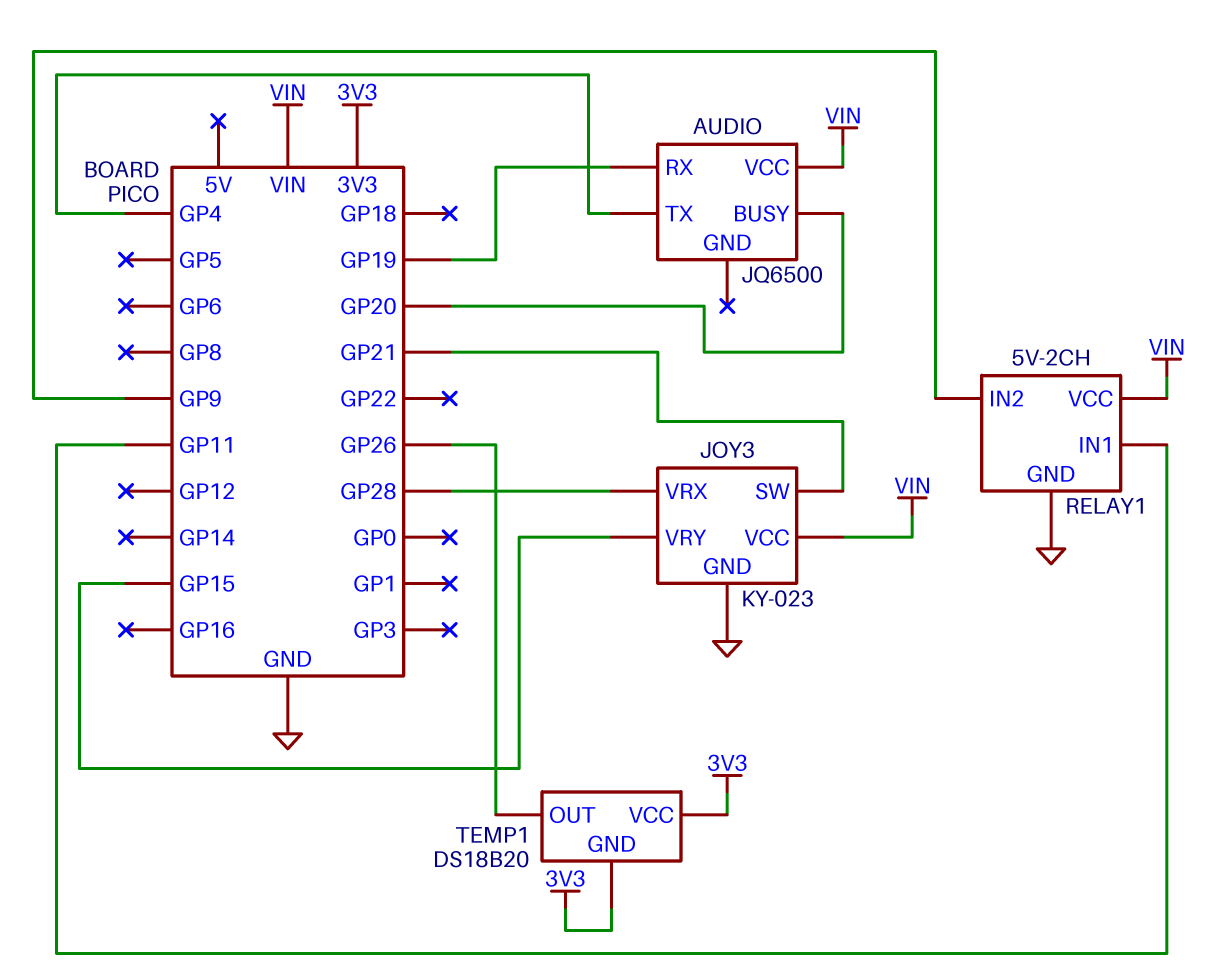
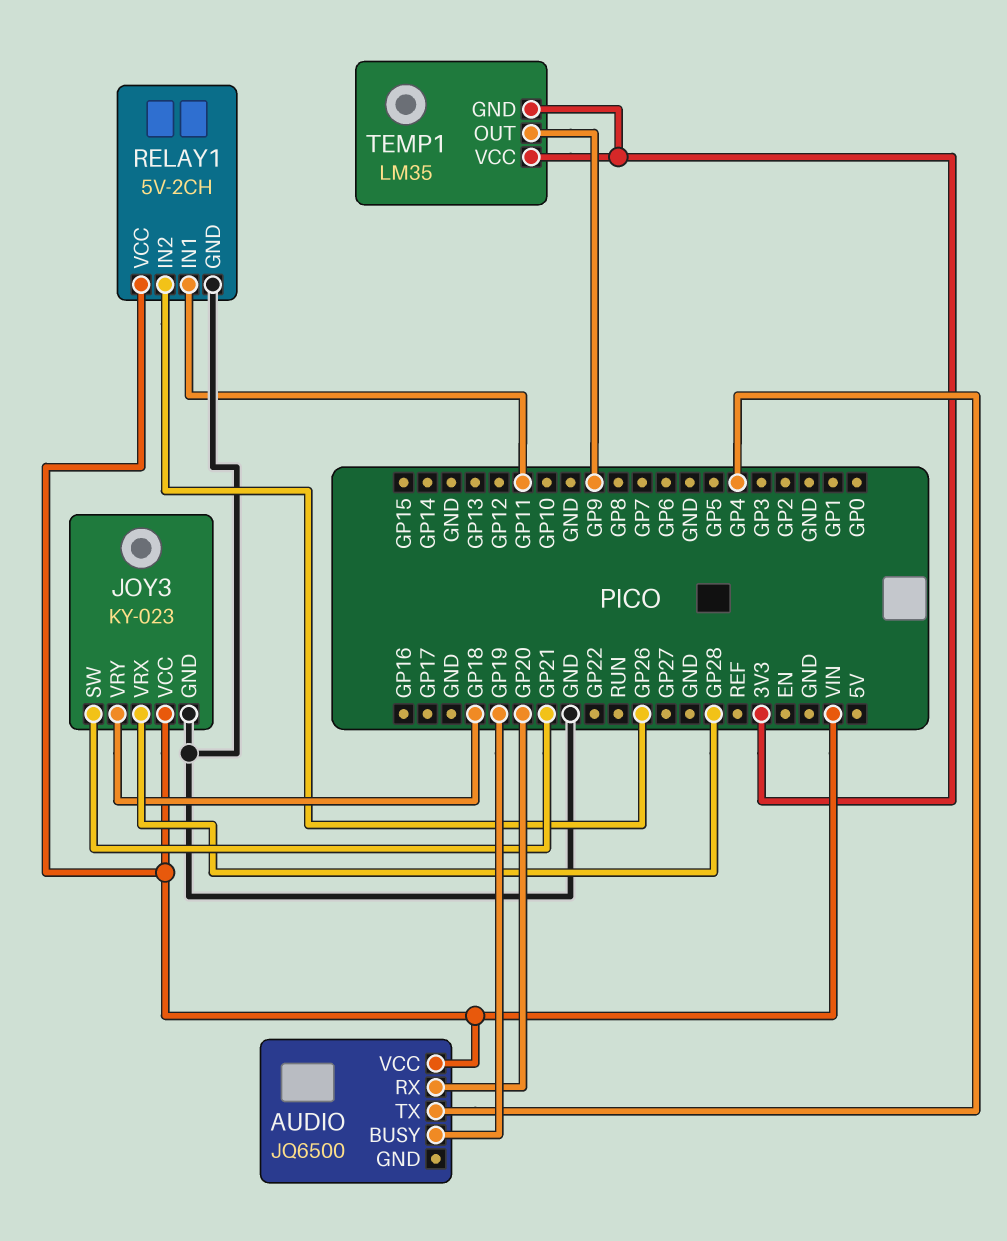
AUDIO pin BUSY: GP20 -> GP19
AUDIO pin RX: GP19 -> GP20
JOY3 pin VRY: GP15 -> GP18
RELAY1 pin IN2: GP9 -> GP26
TEMP1: DS18B20 -> LM35
TEMP1 pin OUT: GP26 -> GP9

